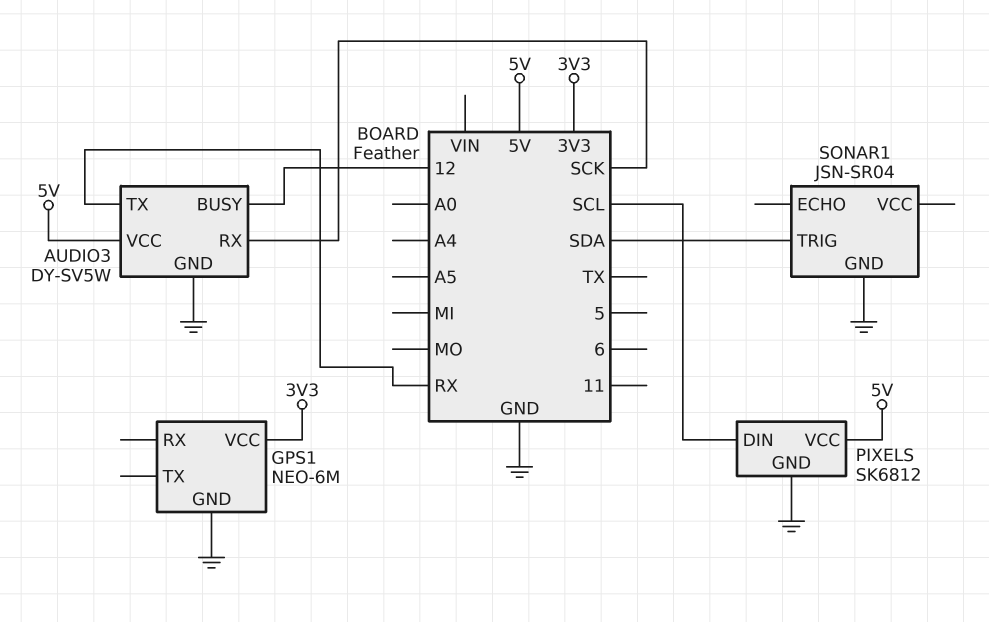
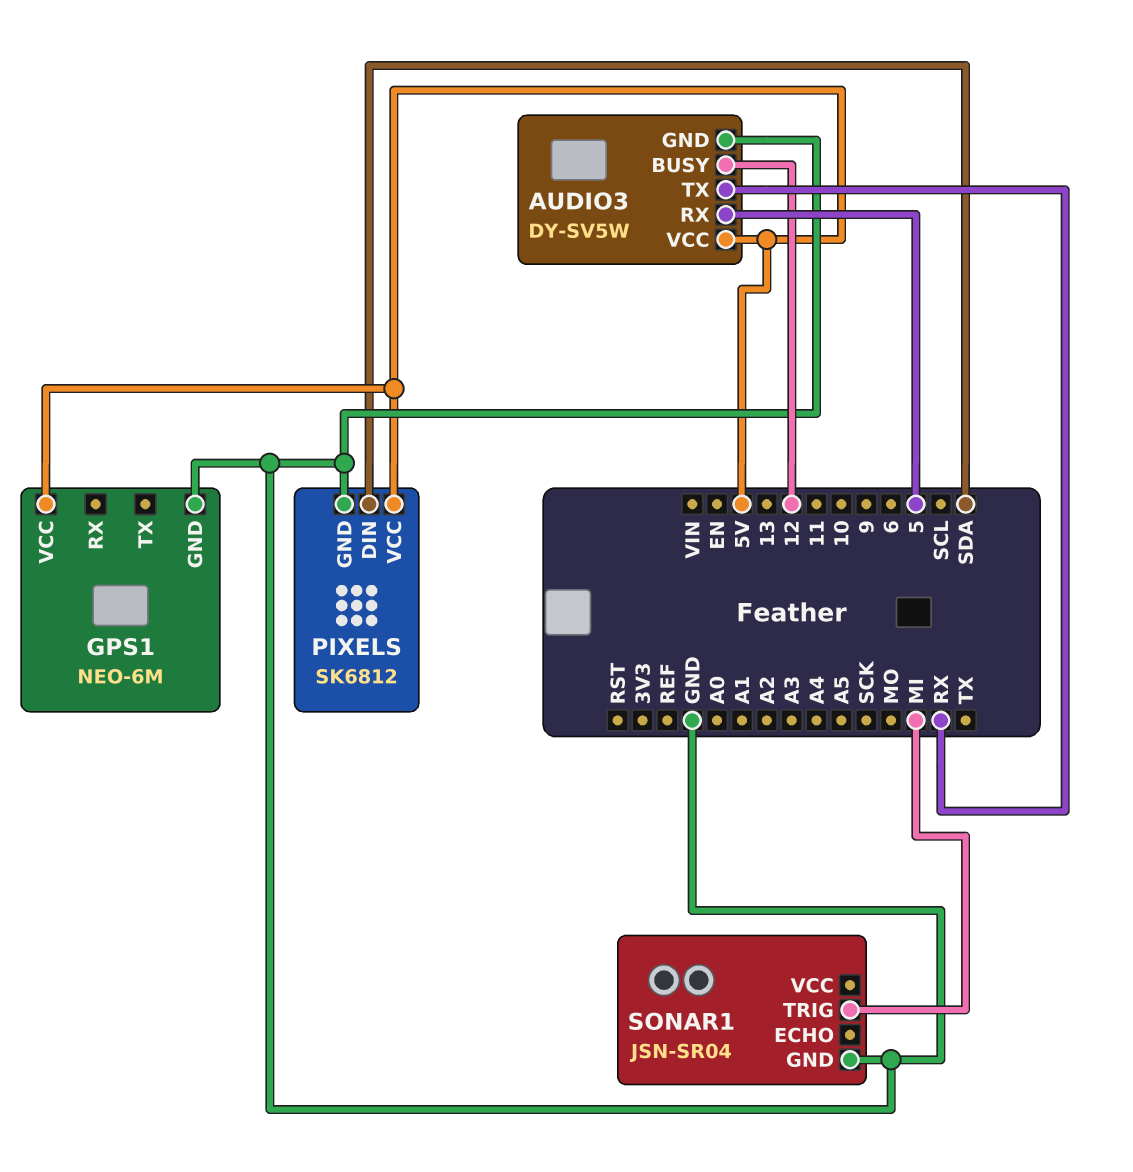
AUDIO3 pin RX: SCK -> 5
GPS1 pin VCC: 3V3 -> 5V
PIXELS pin DIN: SCL -> SDA
SONAR1 pin TRIG: SDA -> MI

